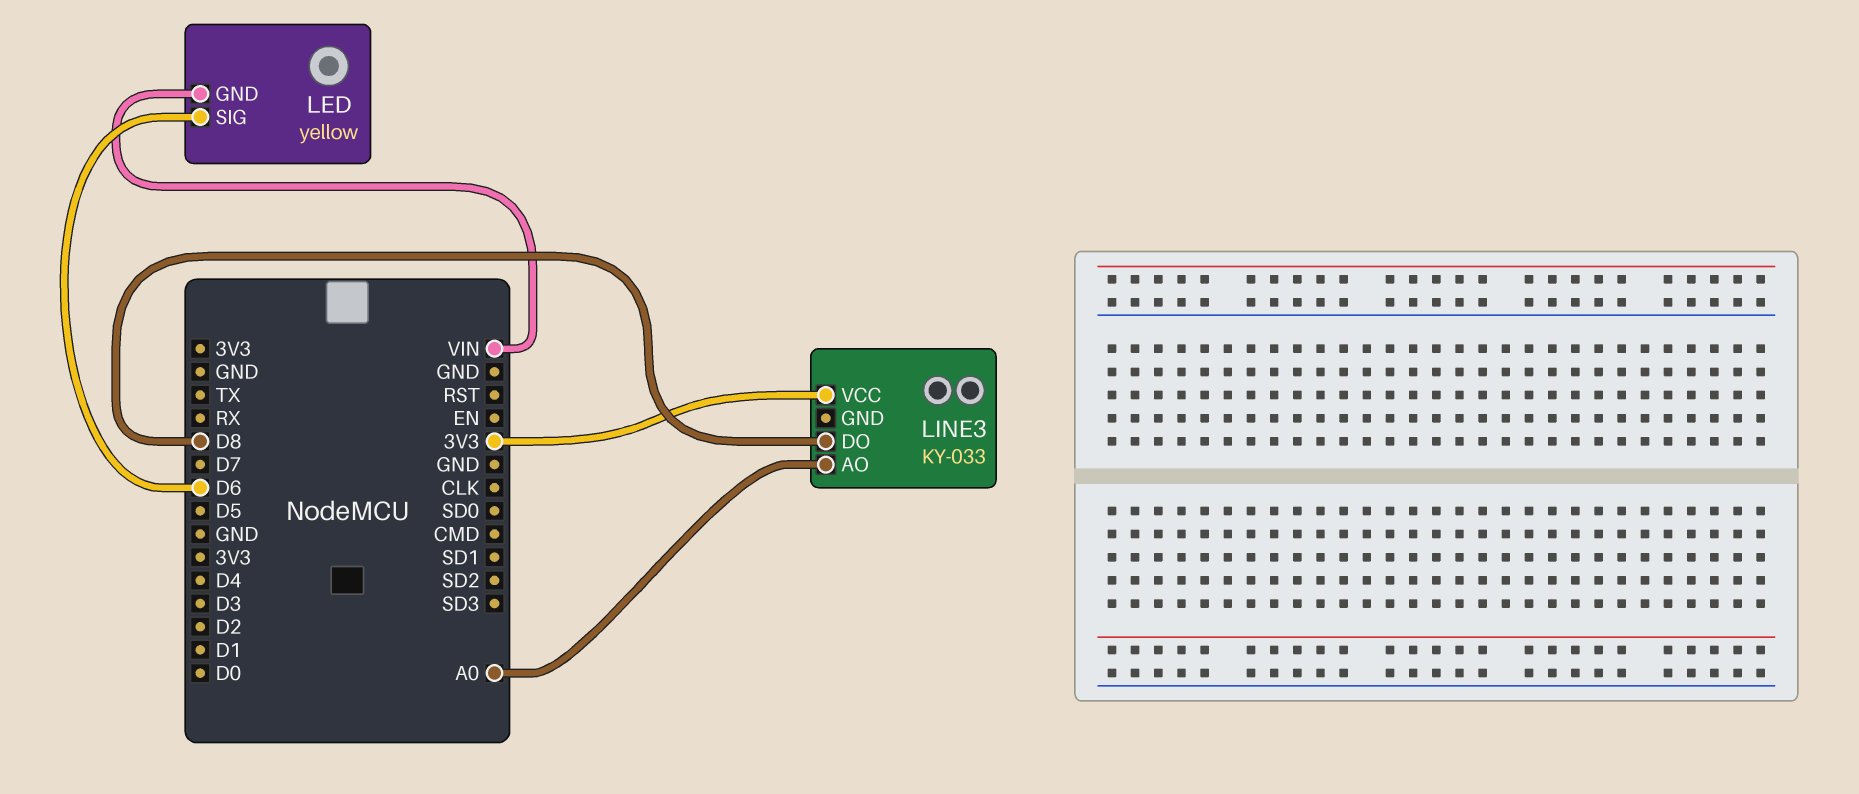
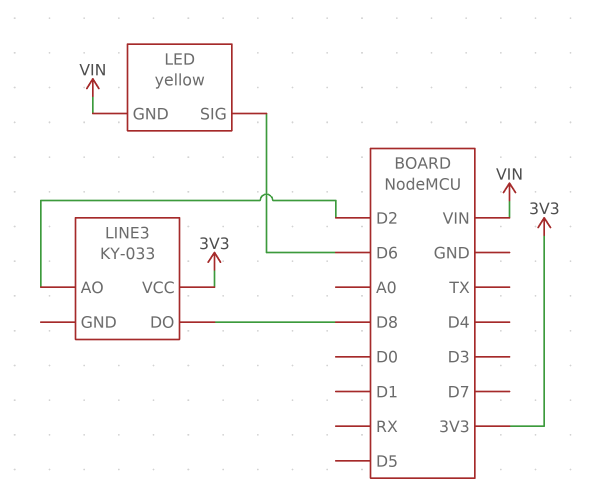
LINE3 pin AO: A0 -> D2

